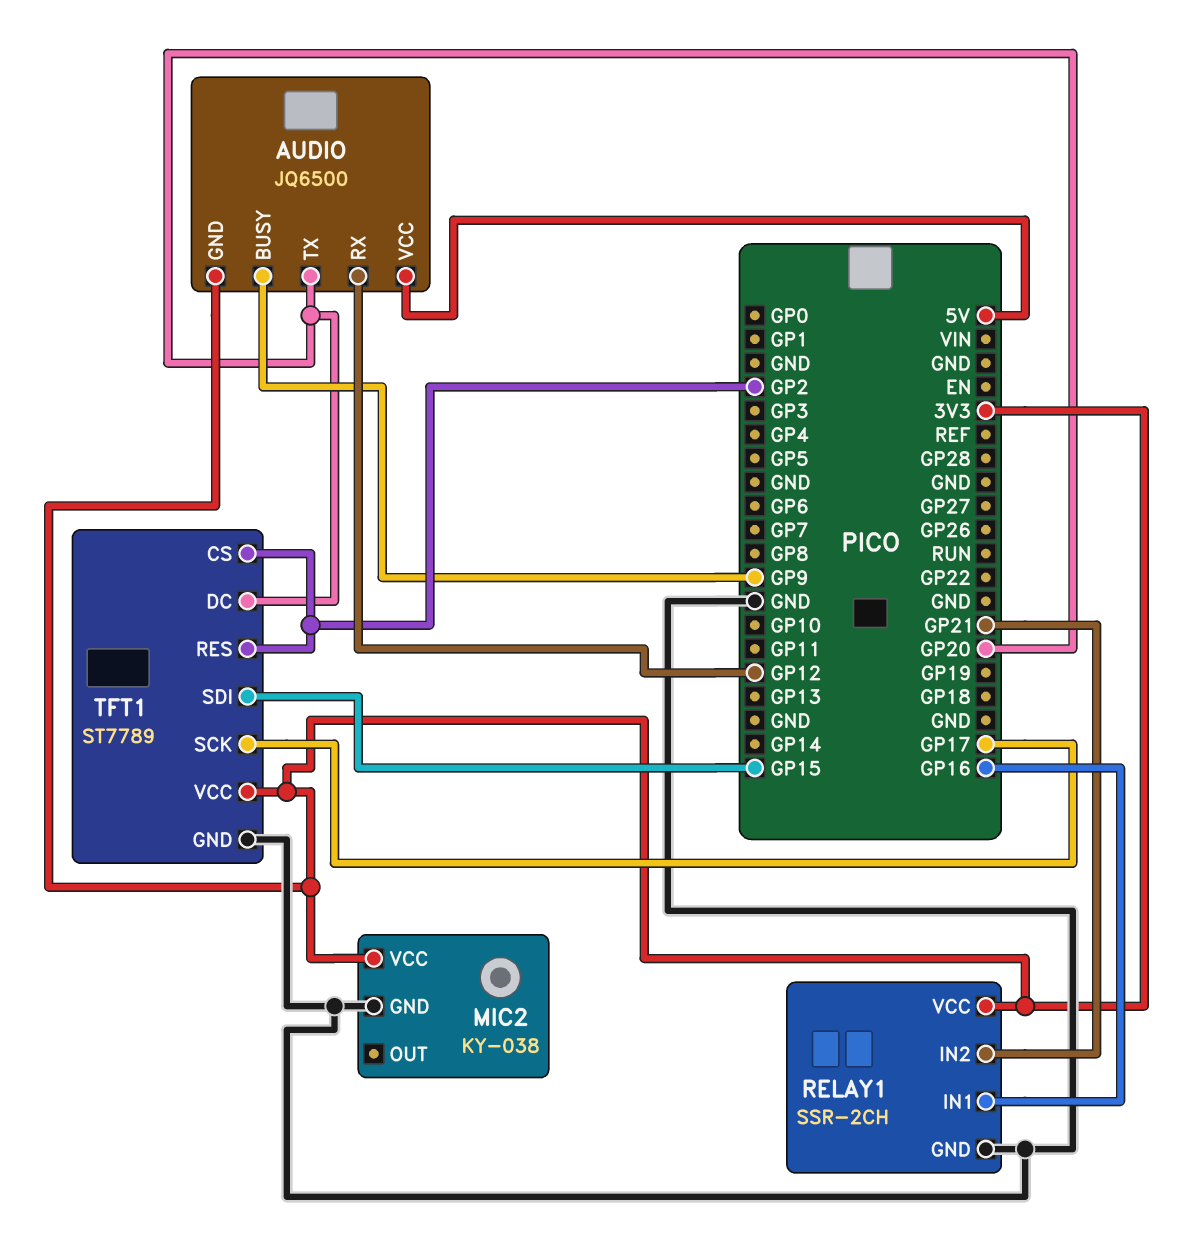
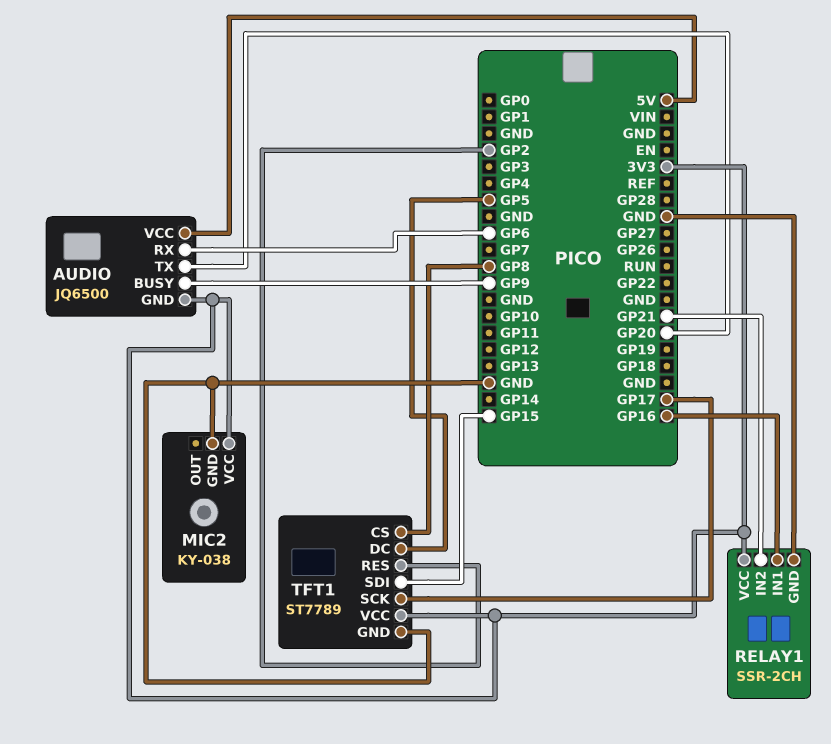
AUDIO pin RX: GP12 -> GP6
TFT1 pin CS: GP2 -> GP8
TFT1 pin DC: GP20 -> GP5

